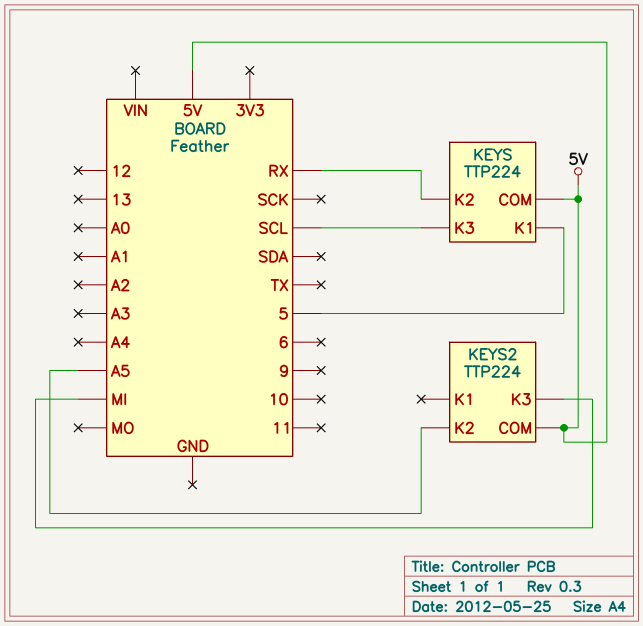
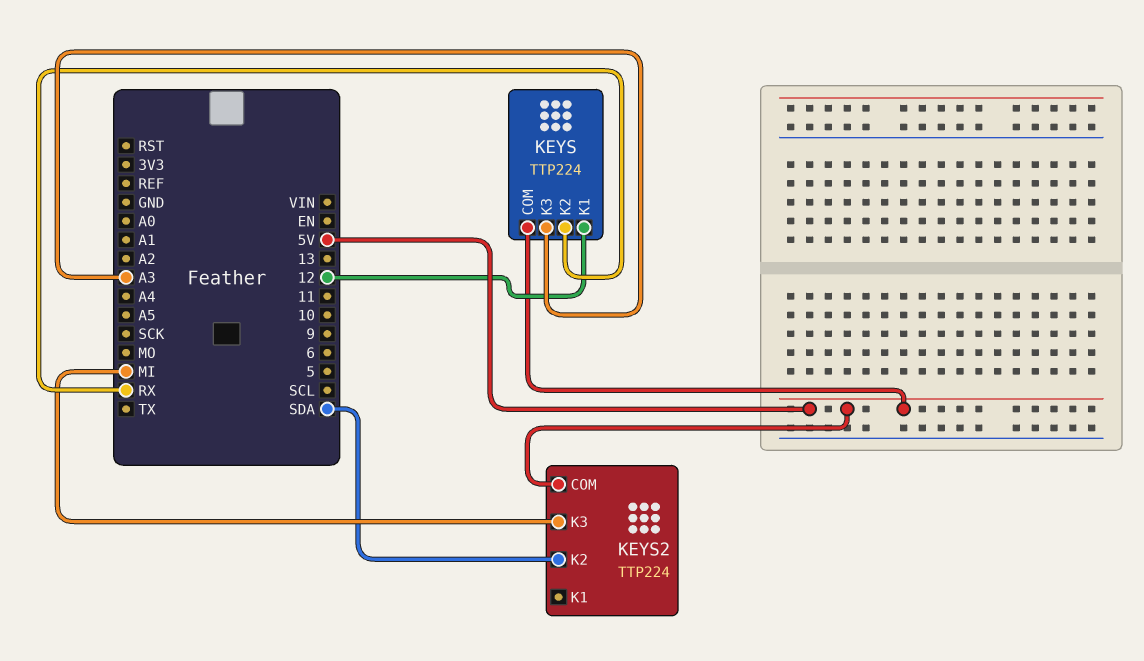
KEYS pin K1: 5 -> 12
KEYS pin K3: SCL -> A3
KEYS2 pin K2: A5 -> SDA

